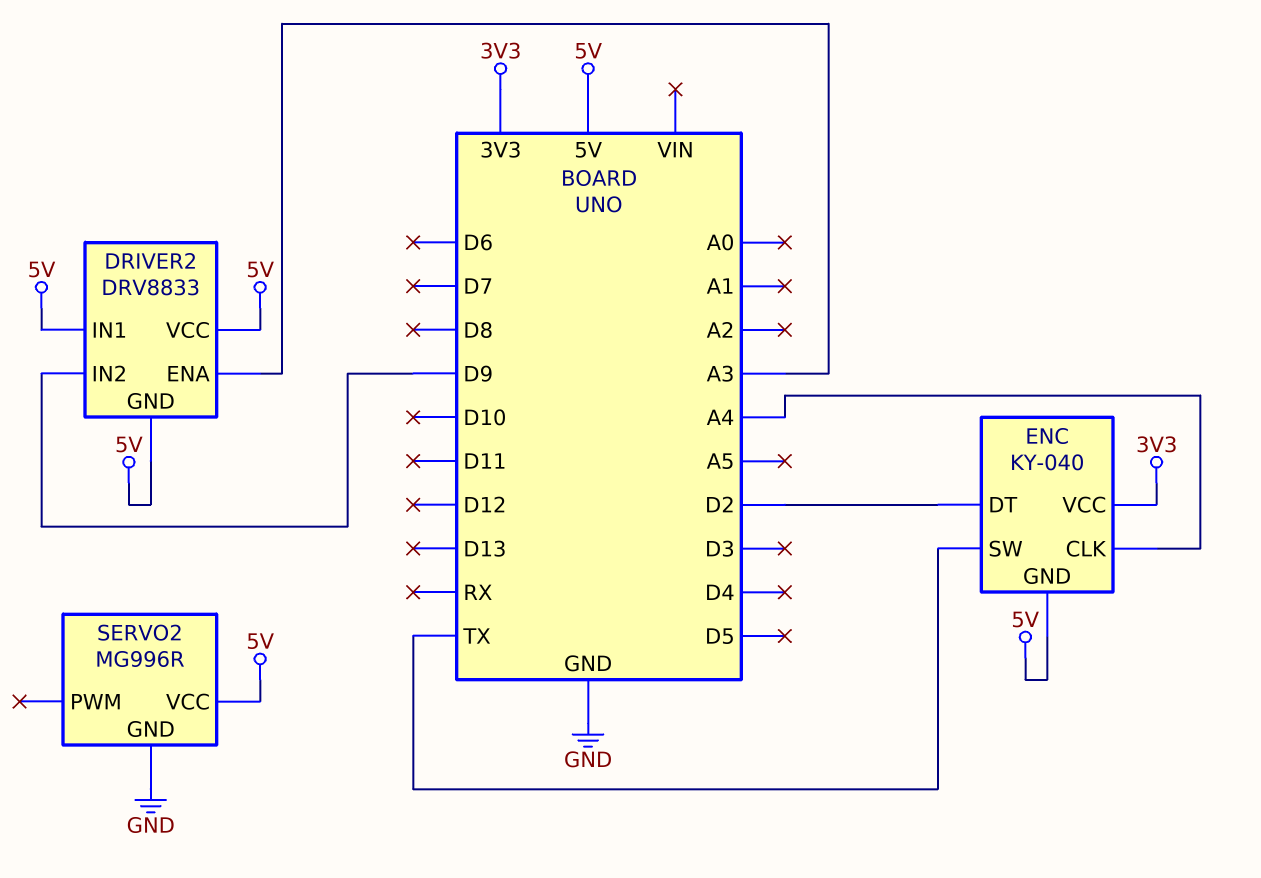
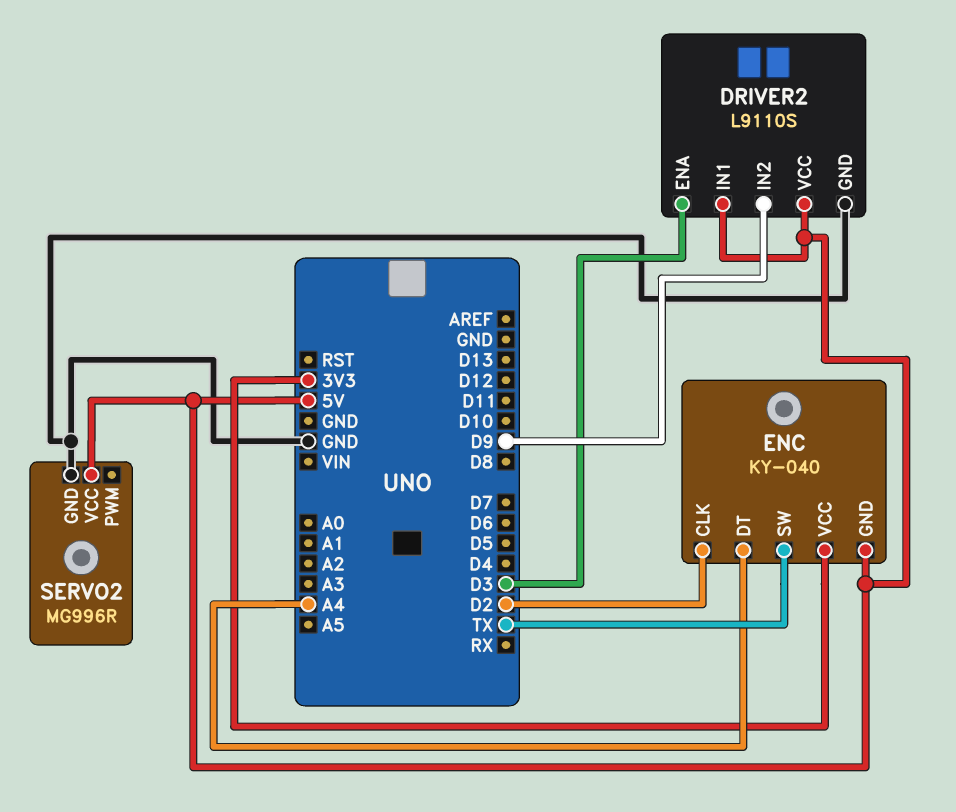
DRIVER2: DRV8833 -> L9110S
DRIVER2 pin ENA: A3 -> D3
DRIVER2 pin GND: 5V -> GND
ENC pin CLK: A4 -> D2
ENC pin DT: D2 -> A4

